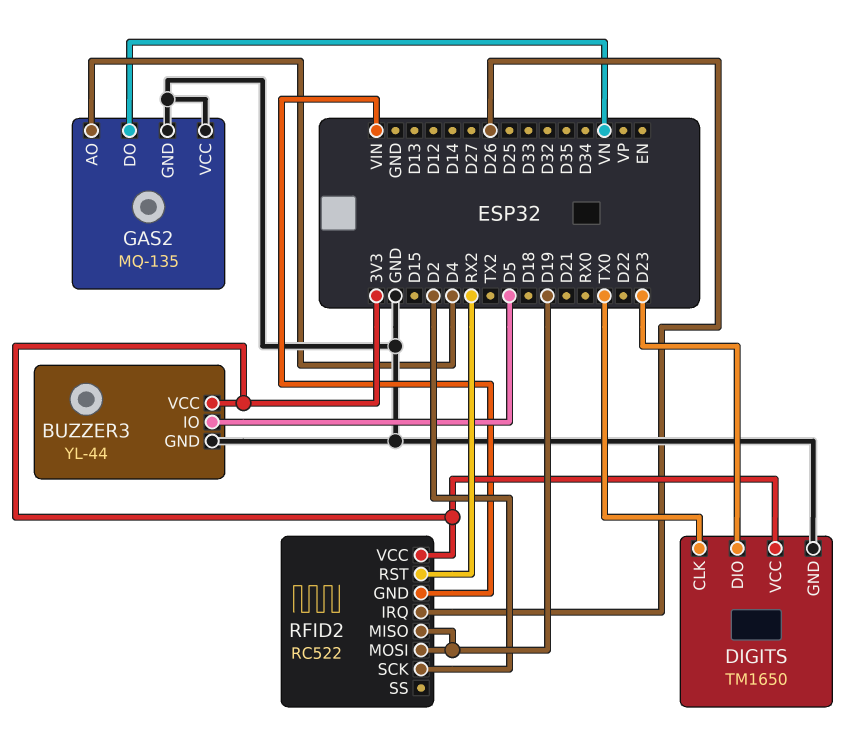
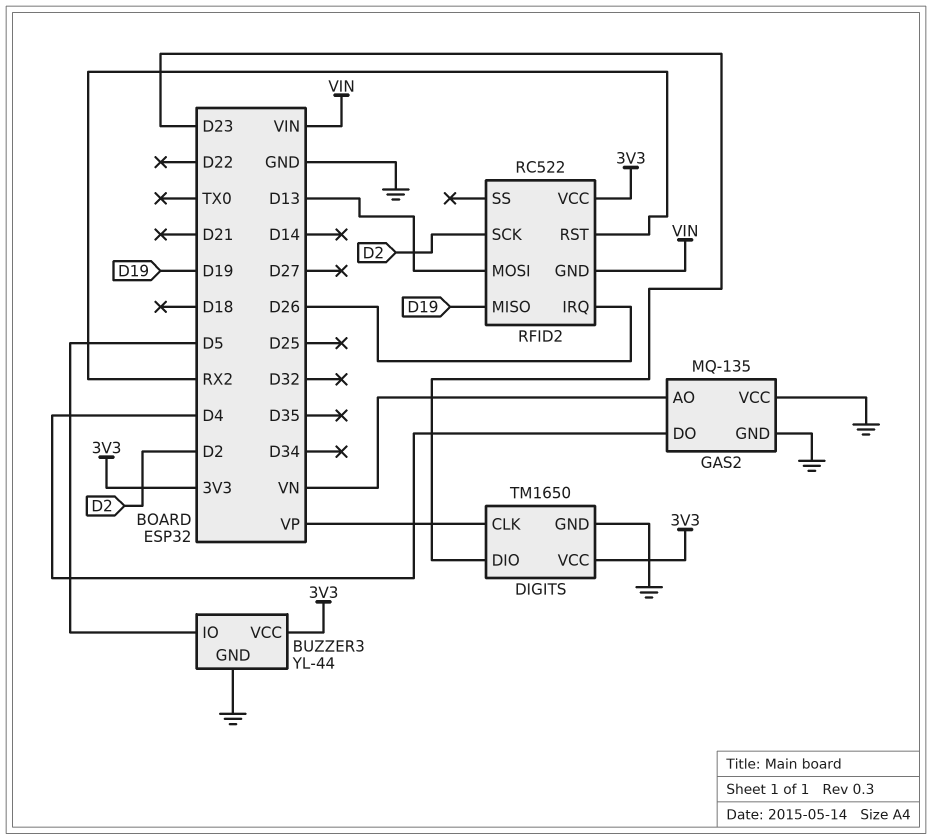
DIGITS pin CLK: TX0 -> VP
GAS2 pin AO: D4 -> VN
GAS2 pin DO: VN -> D4
RFID2 pin MOSI: D19 -> D13

